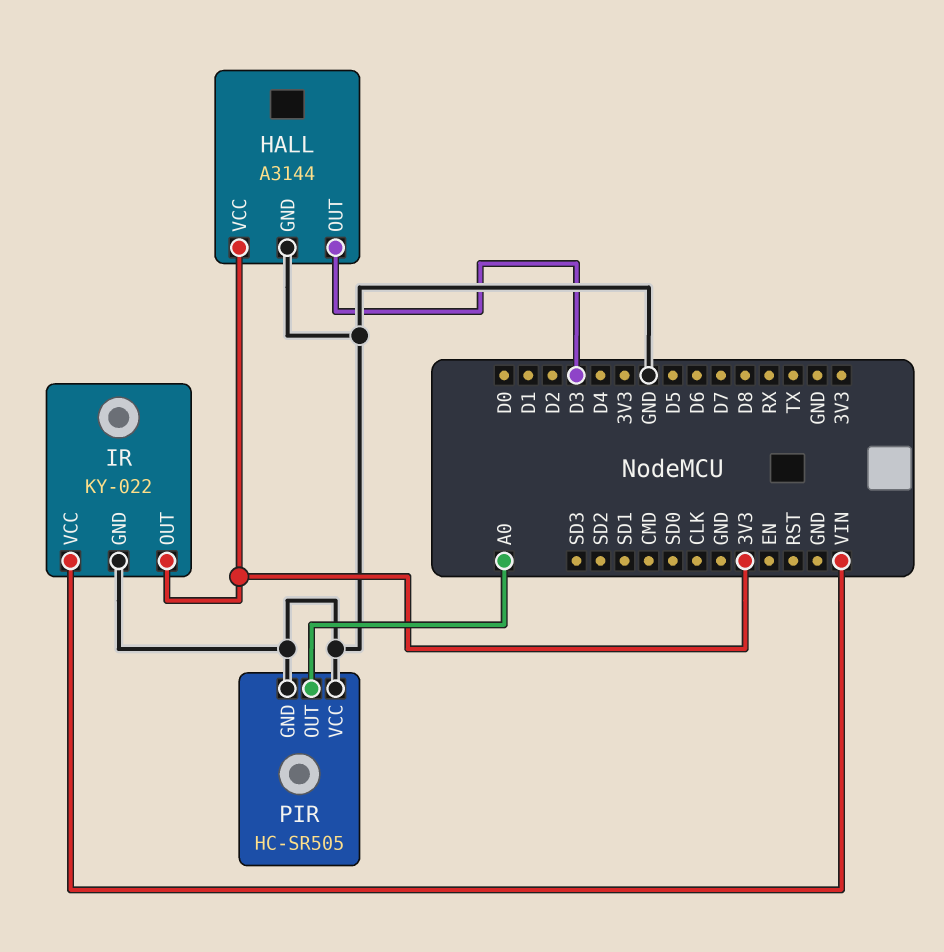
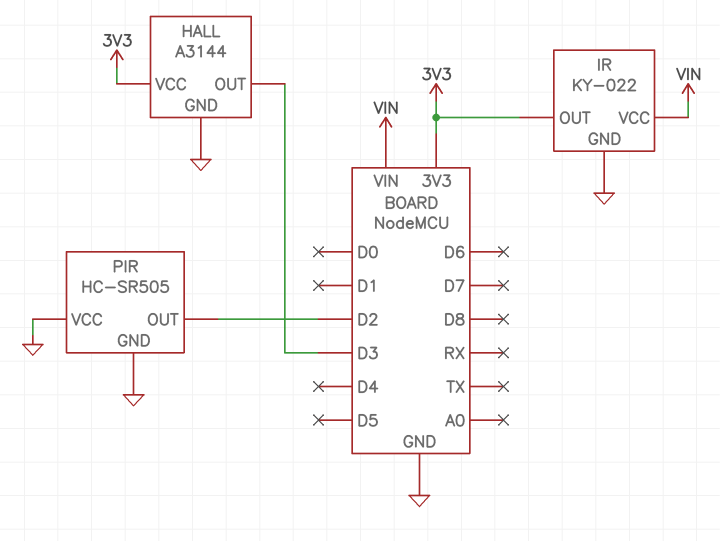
PIR pin OUT: A0 -> D2

